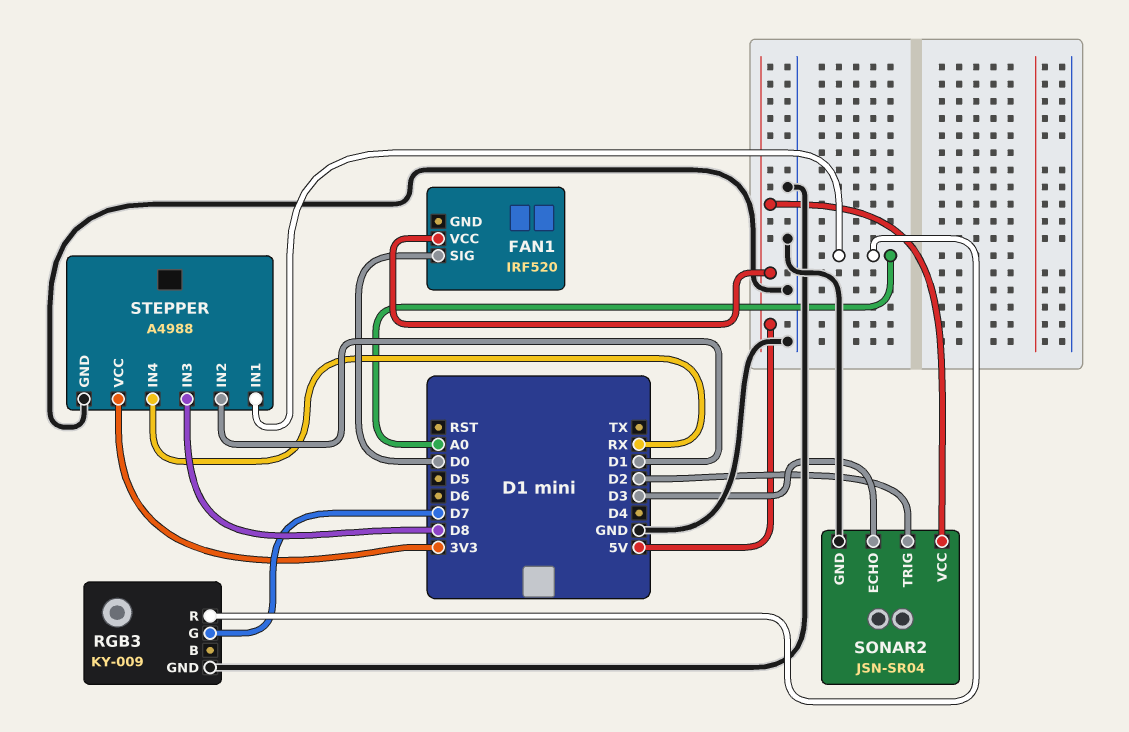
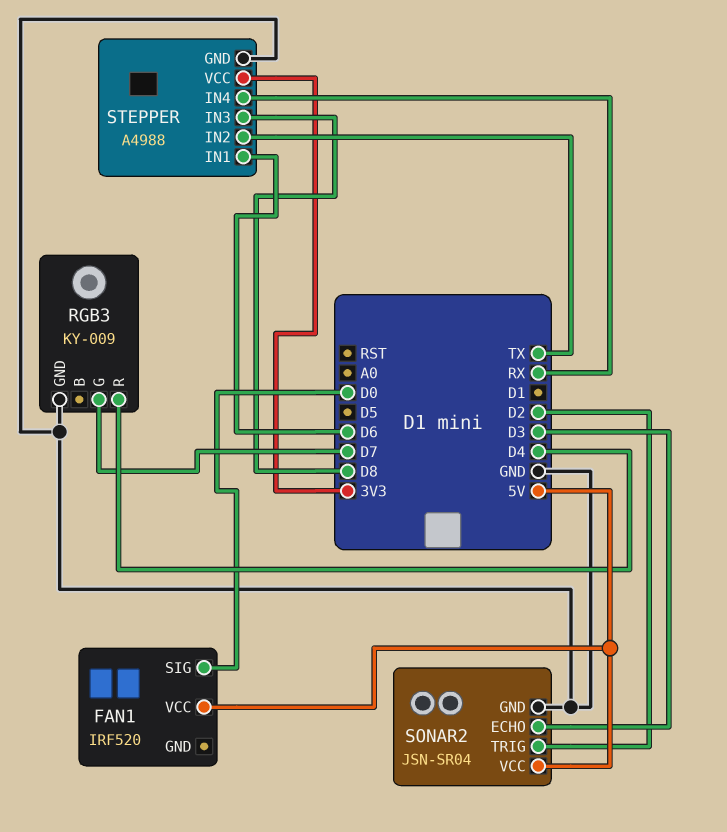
RGB3 pin R: A0 -> D4
STEPPER pin IN1: A0 -> D6
STEPPER pin IN2: D1 -> TX

